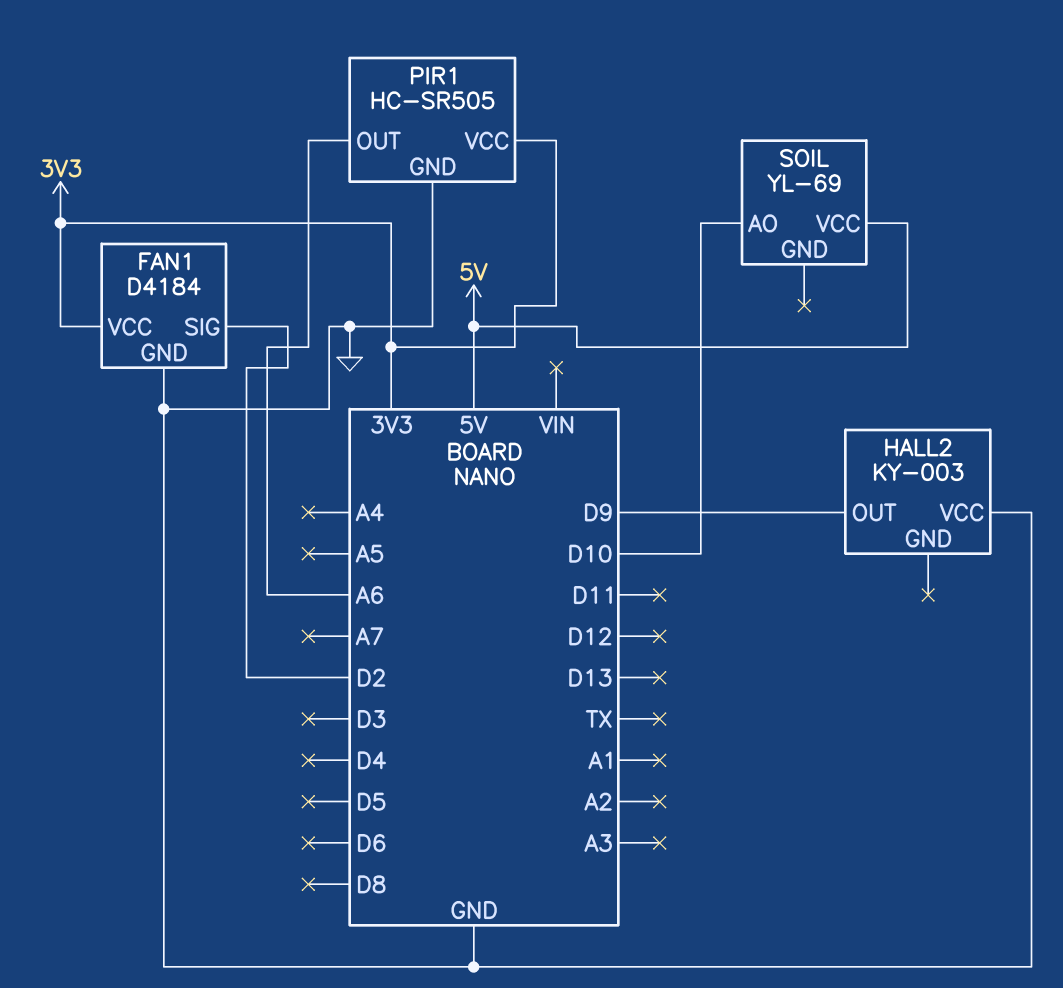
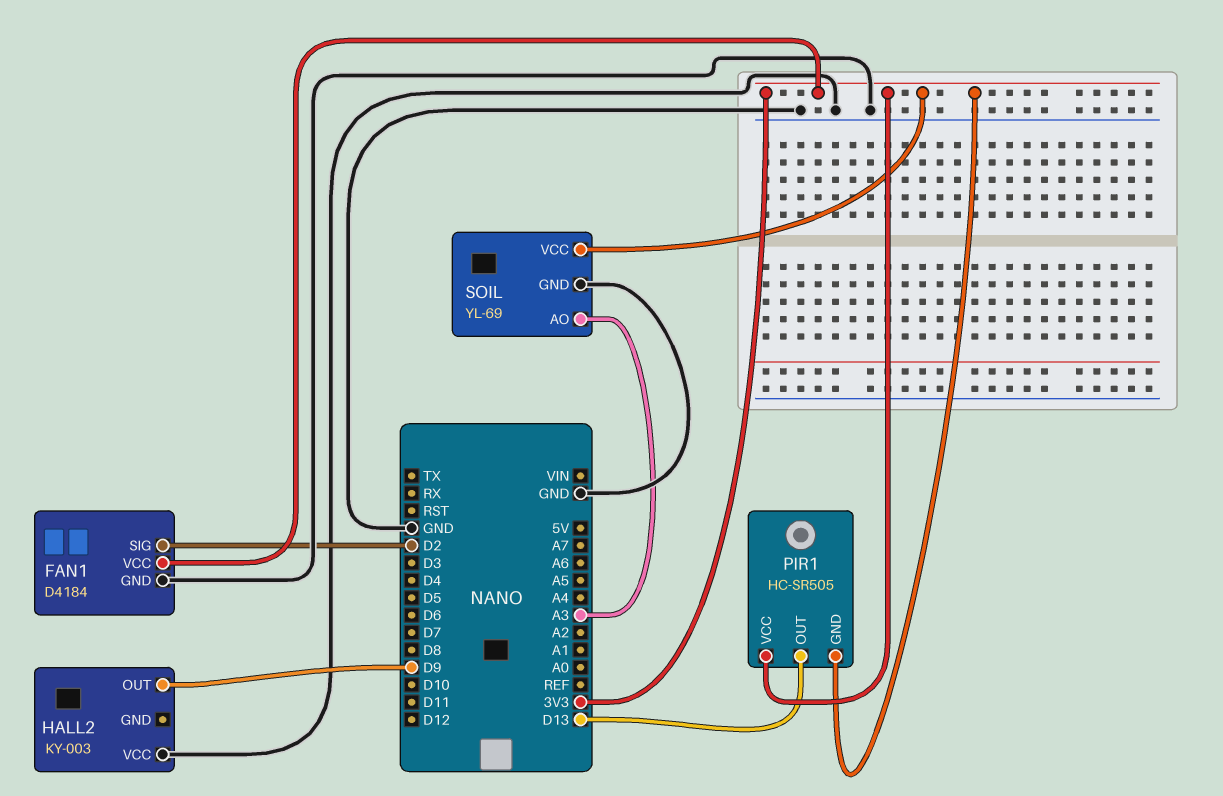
PIR1 pin GND: GND -> 3V3
PIR1 pin OUT: A6 -> D13
SOIL pin AO: D10 -> A3
SOIL pin GND: none -> GND
SOIL pin VCC: 5V -> 3V3

